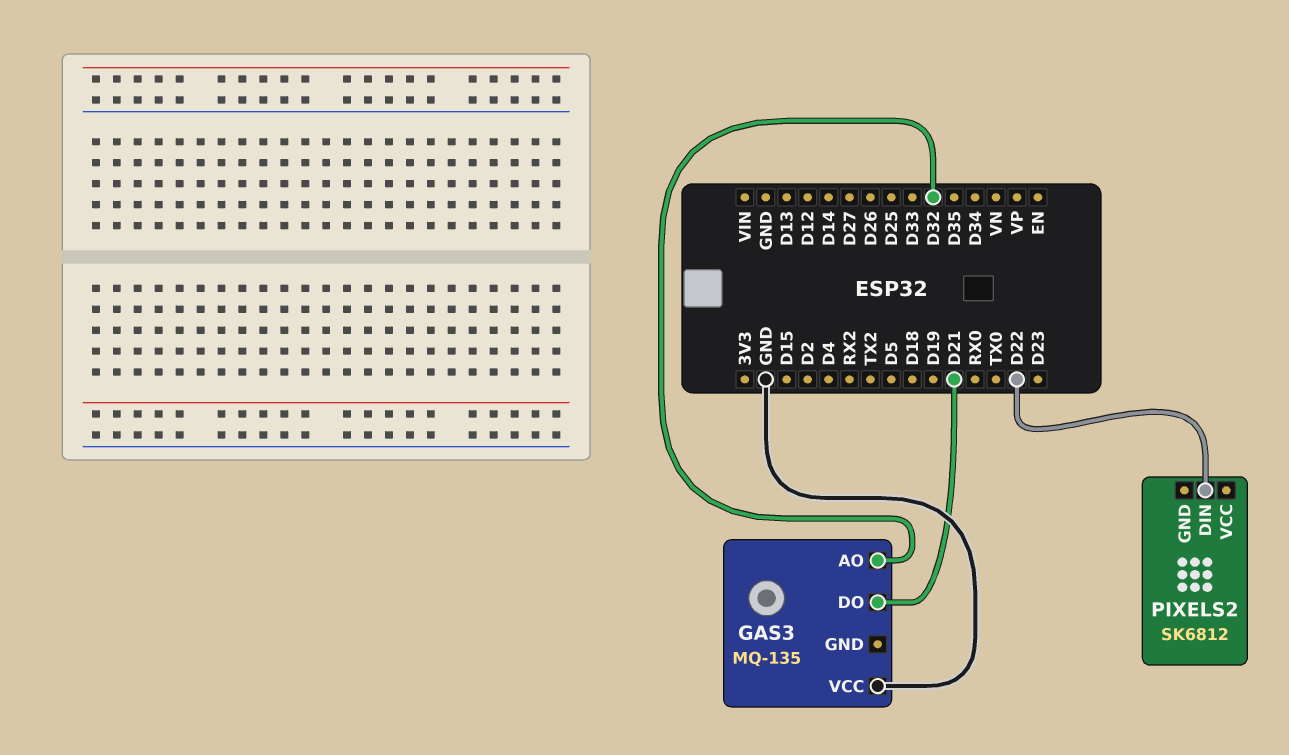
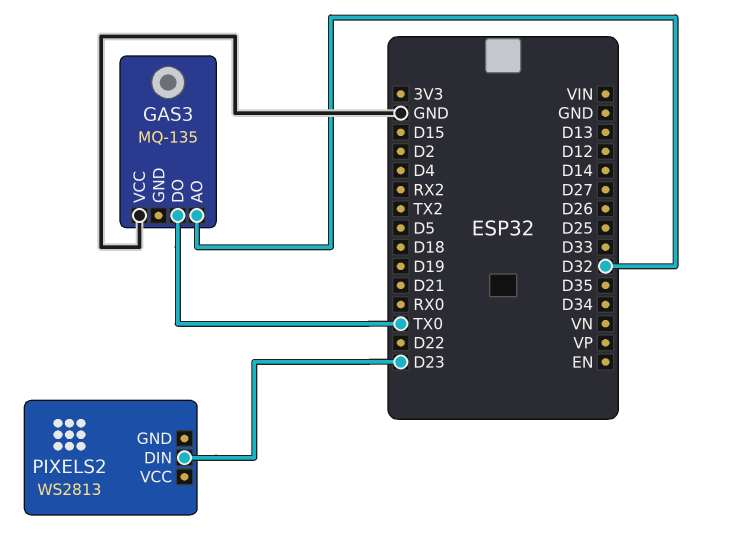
GAS3 pin DO: D21 -> TX0
PIXELS2: SK6812 -> WS2813
PIXELS2 pin DIN: D22 -> D23

